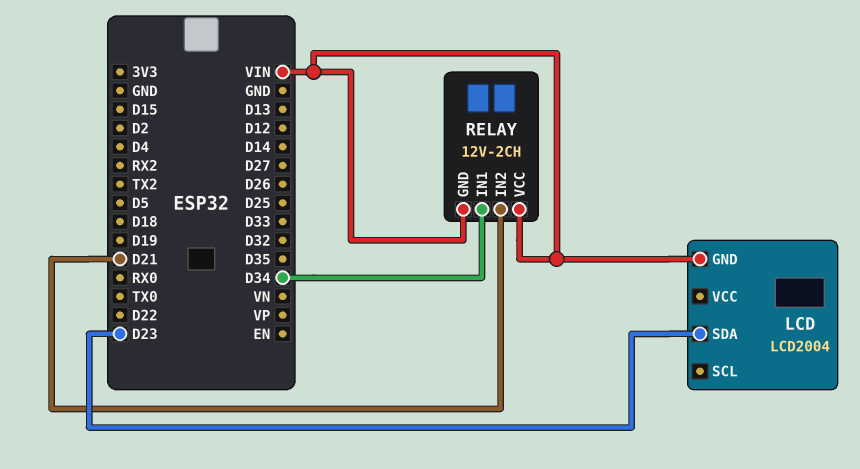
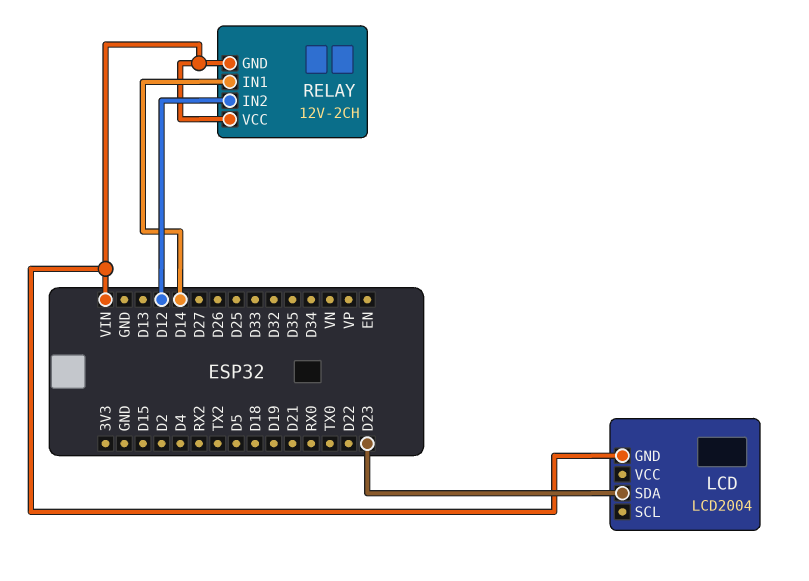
RELAY pin IN1: D34 -> D14
RELAY pin IN2: D21 -> D12

